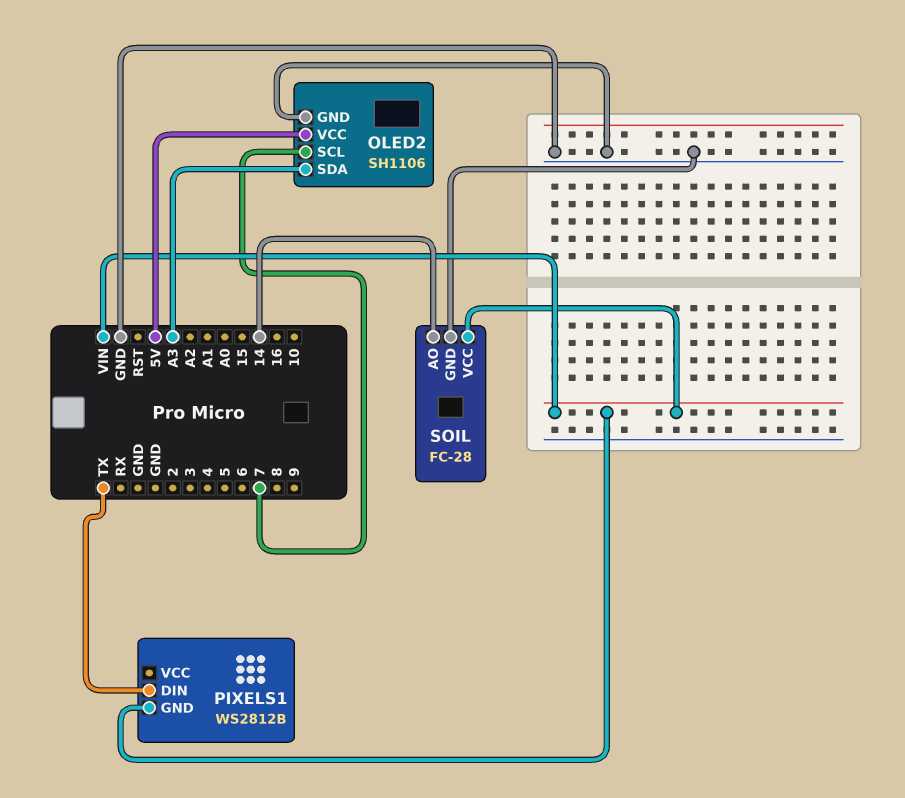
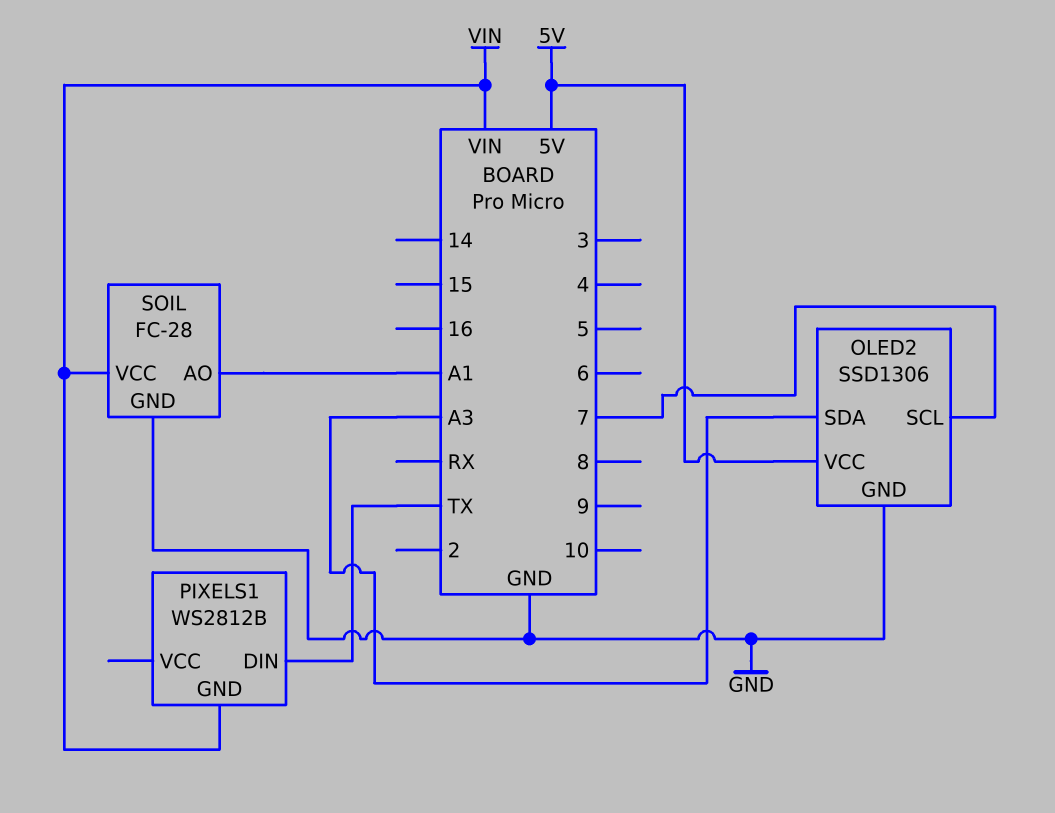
OLED2: SH1106 -> SSD1306
SOIL pin AO: 14 -> A1

